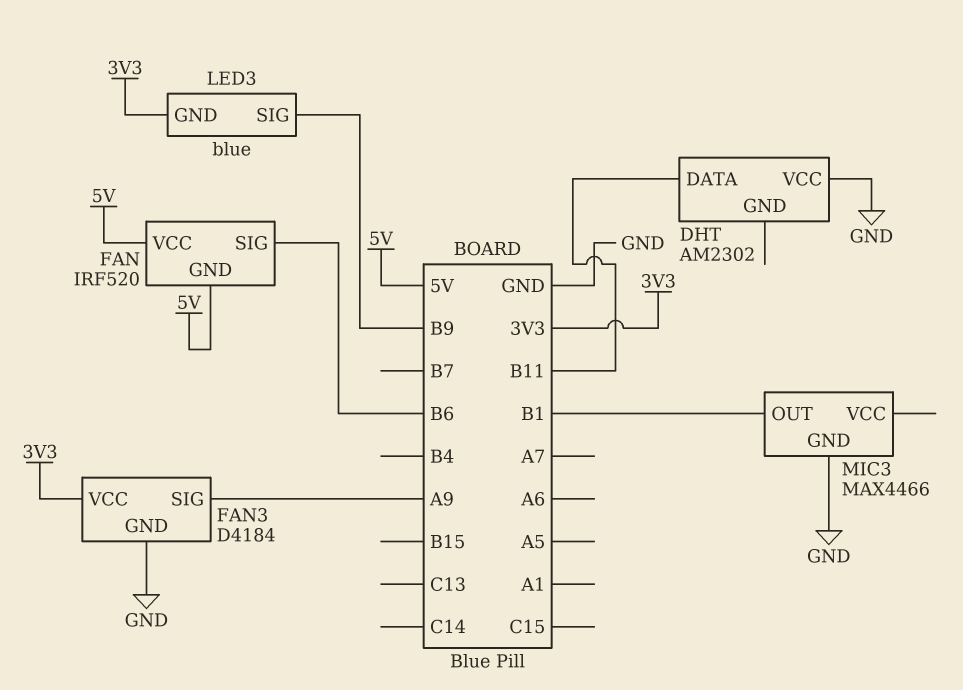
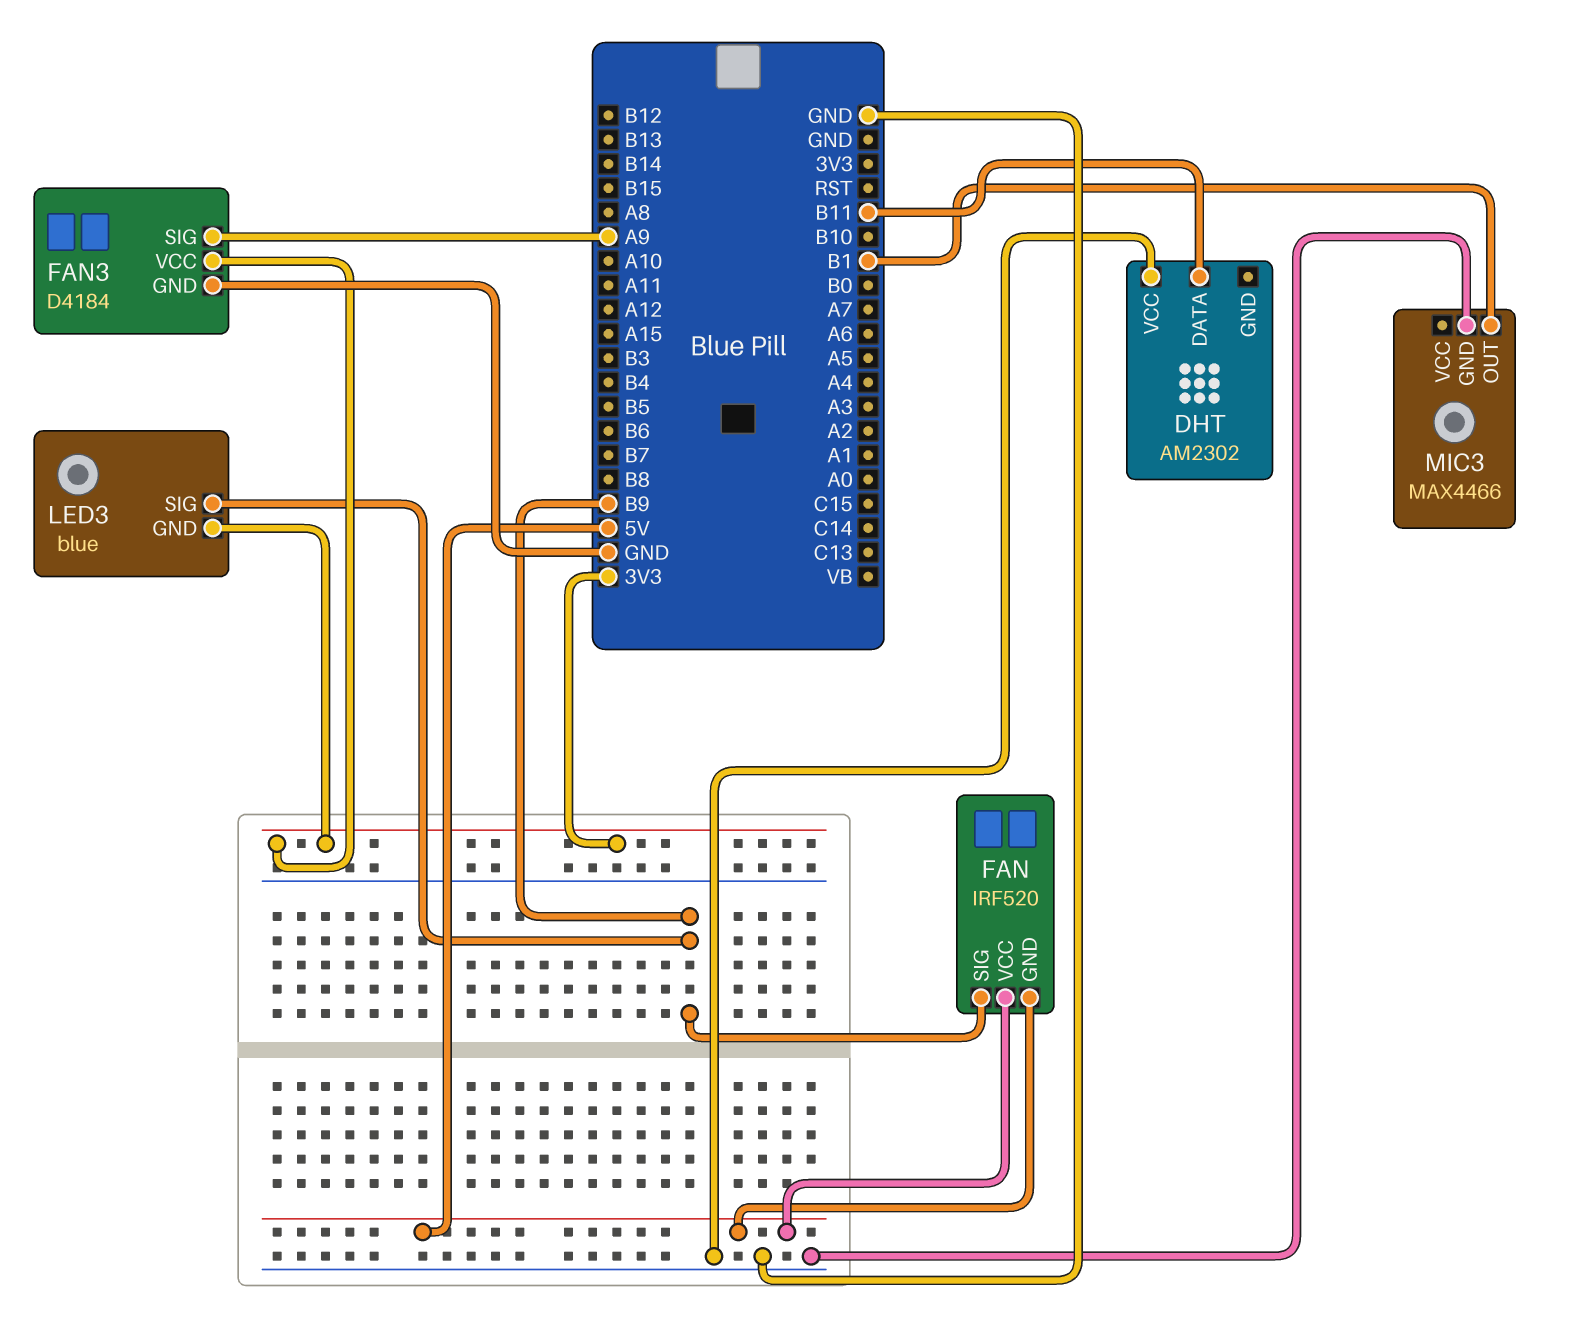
FAN pin SIG: B6 -> B9

